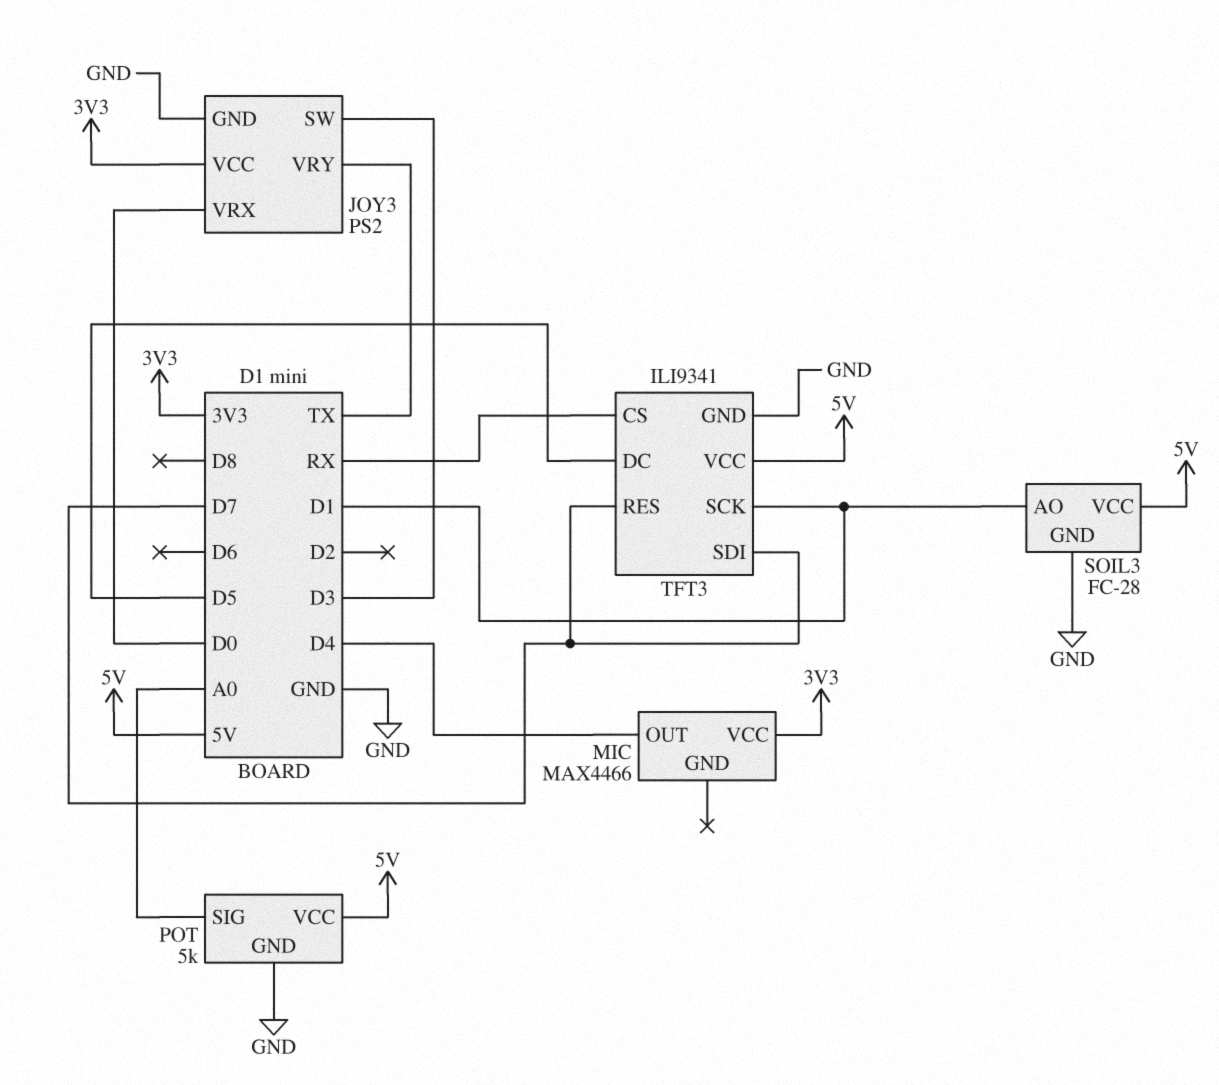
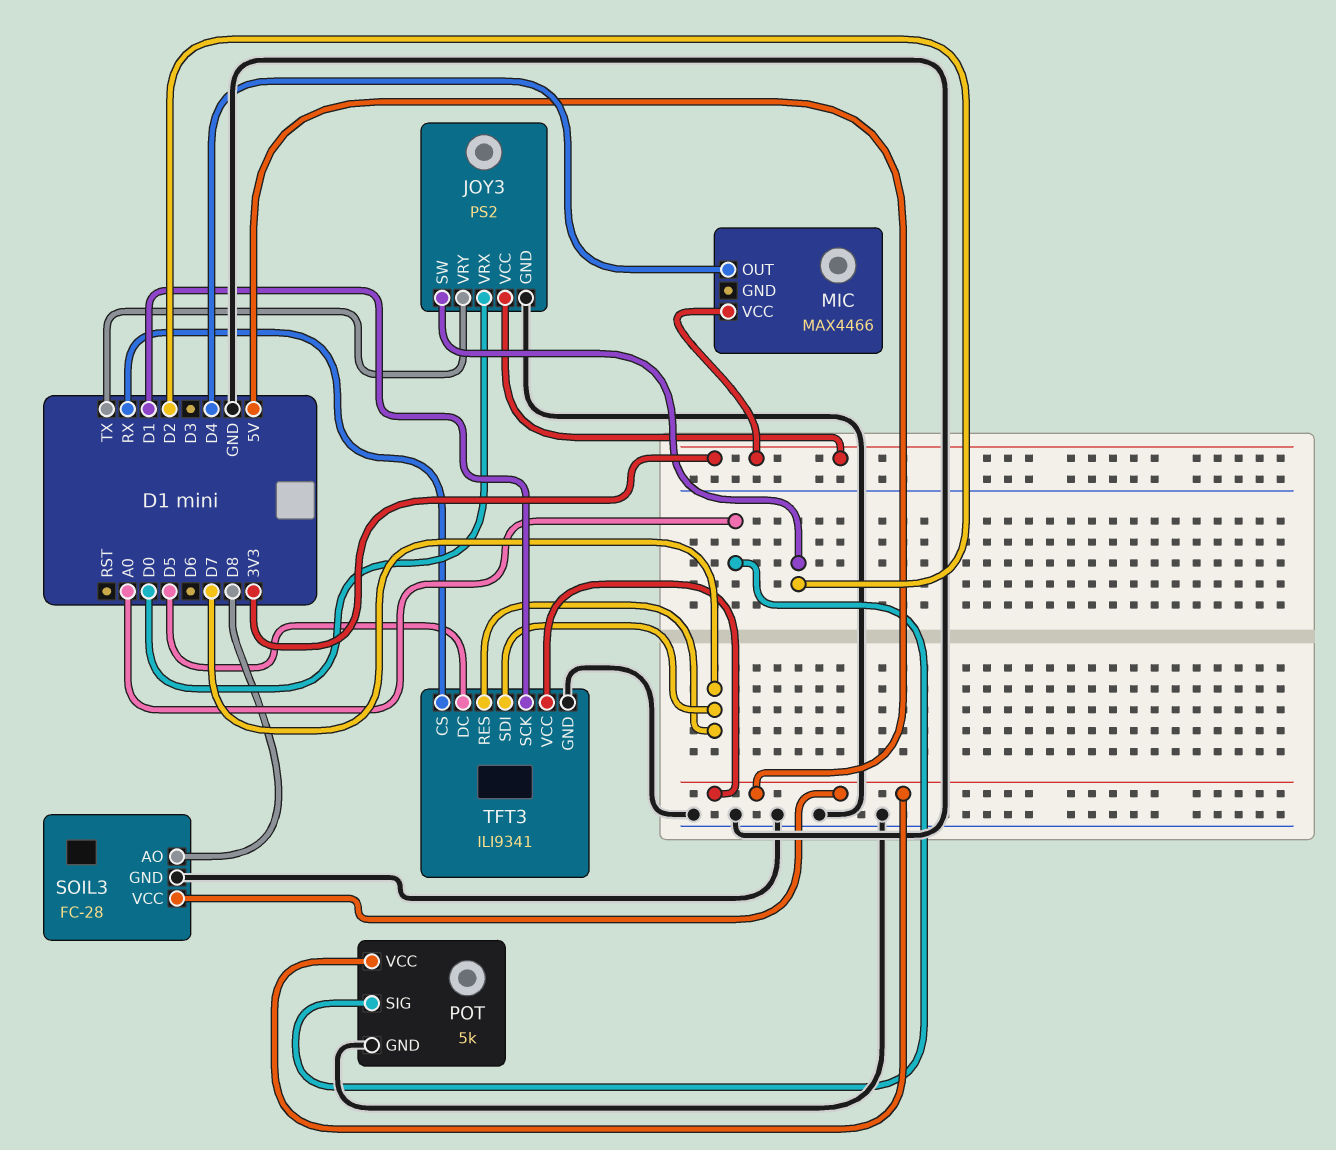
JOY3 pin SW: D3 -> D2
SOIL3 pin AO: D1 -> D8

